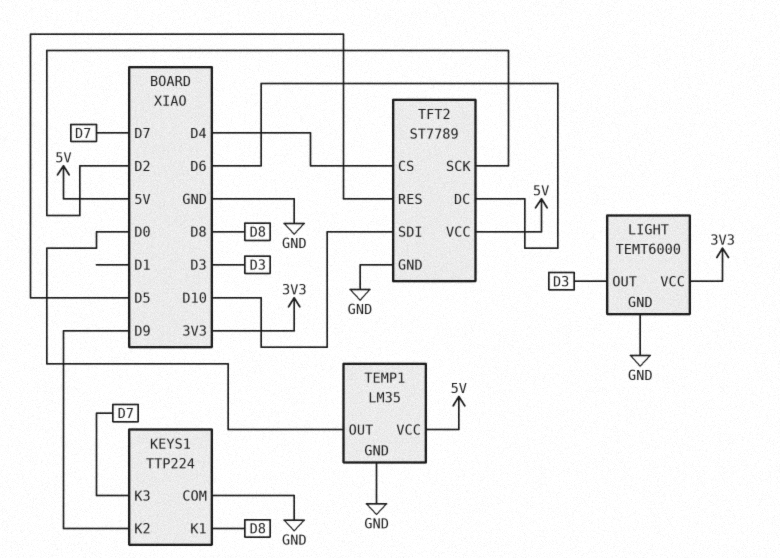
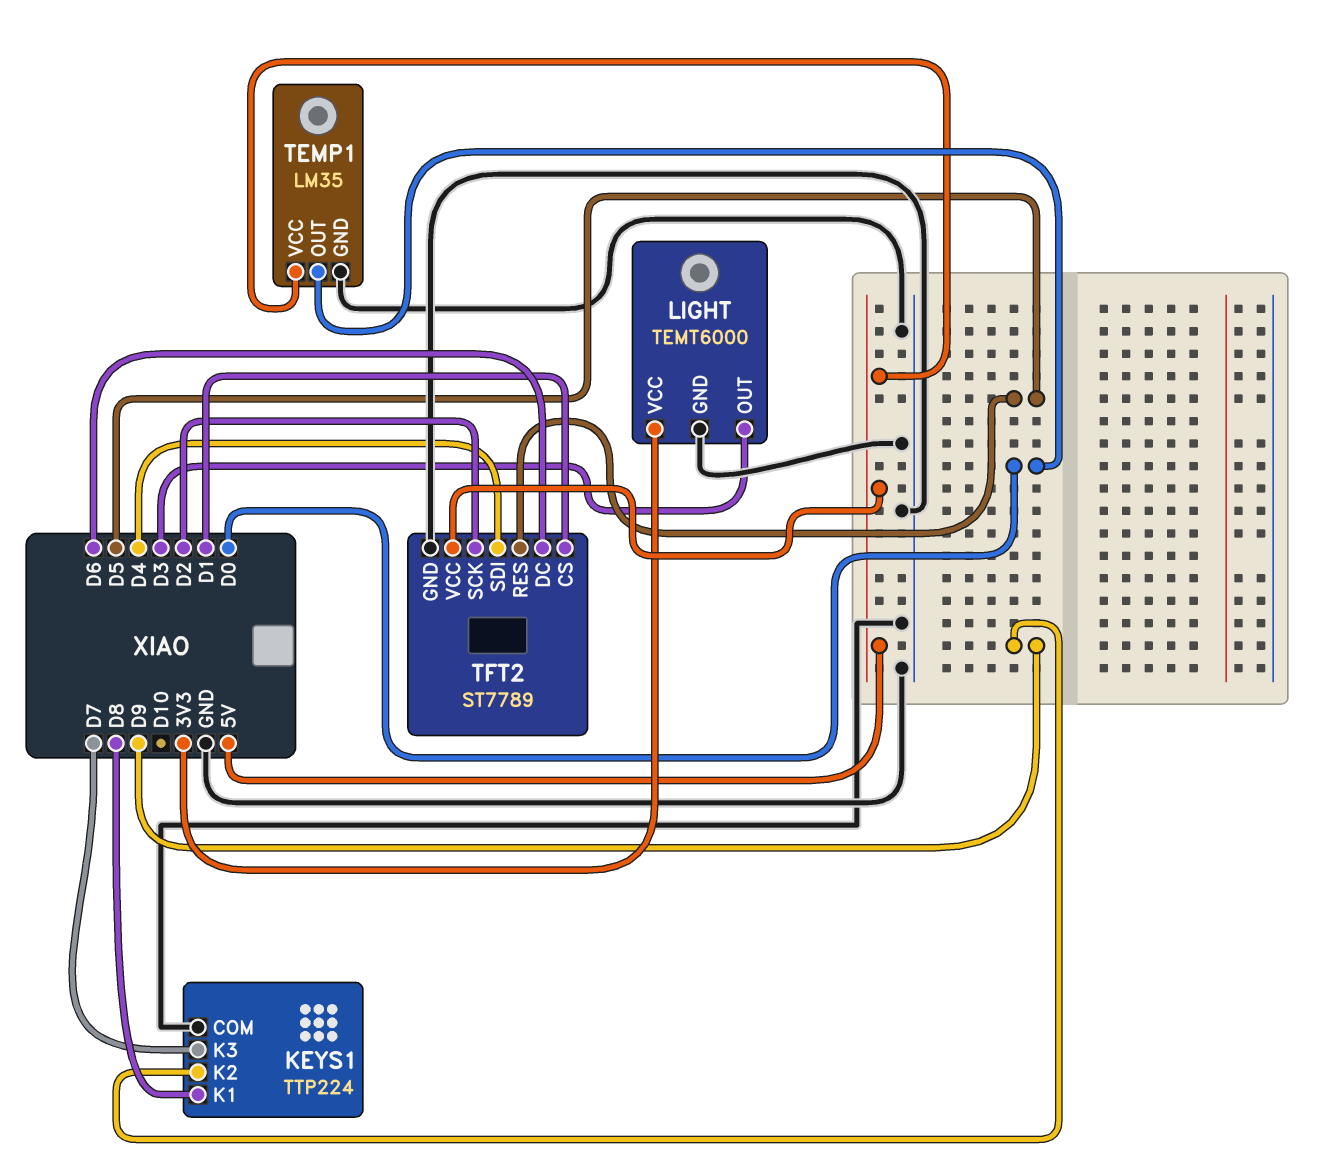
TFT2 pin CS: D4 -> D1
TFT2 pin SDI: D10 -> D4

